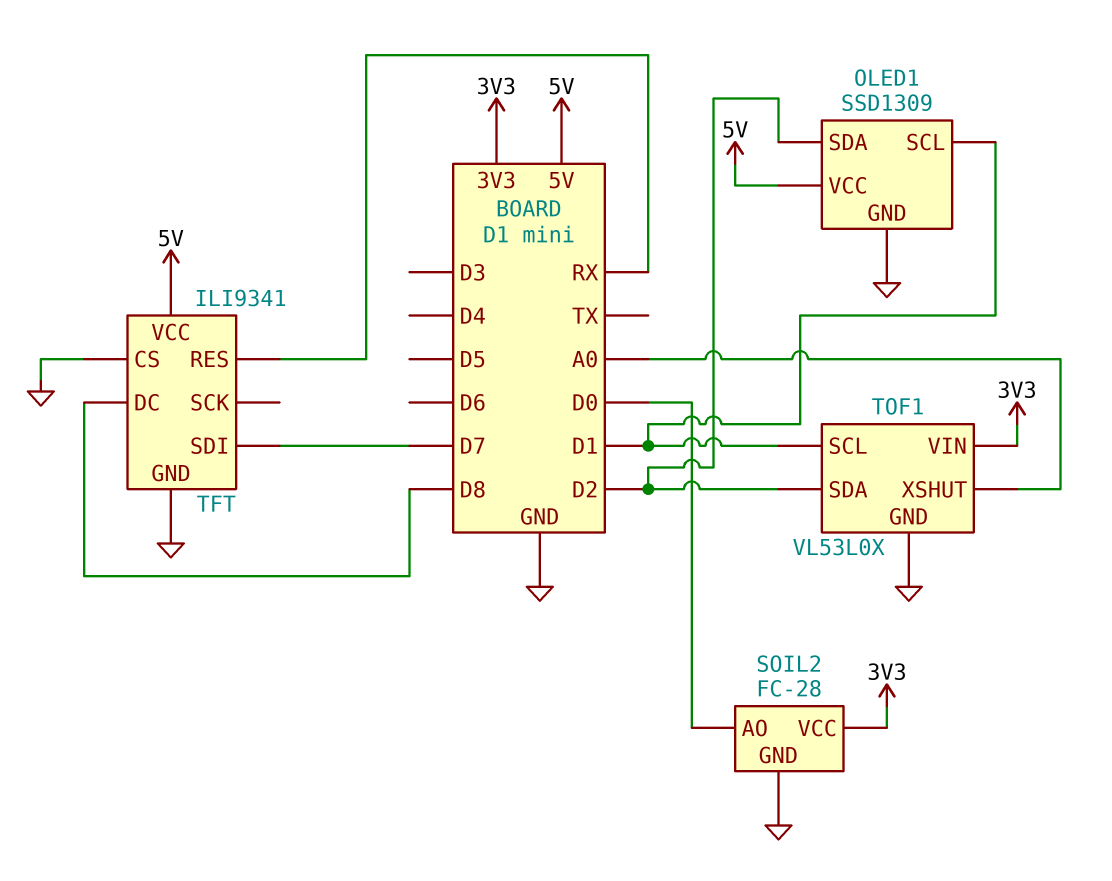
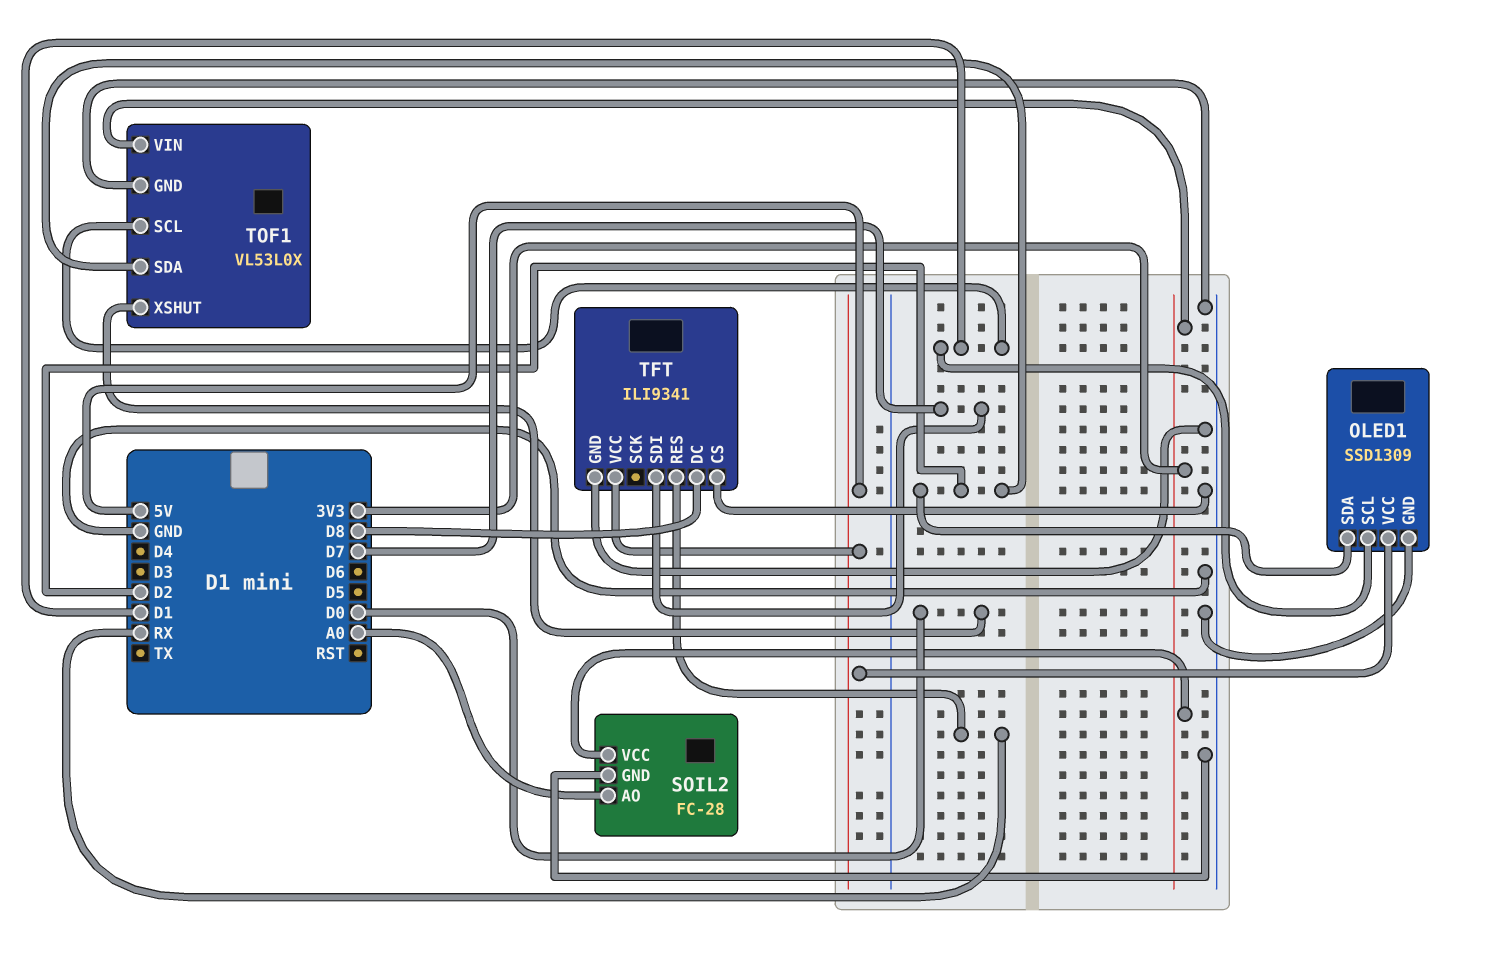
SOIL2 pin AO: D0 -> A0
TOF1 pin XSHUT: A0 -> D0

